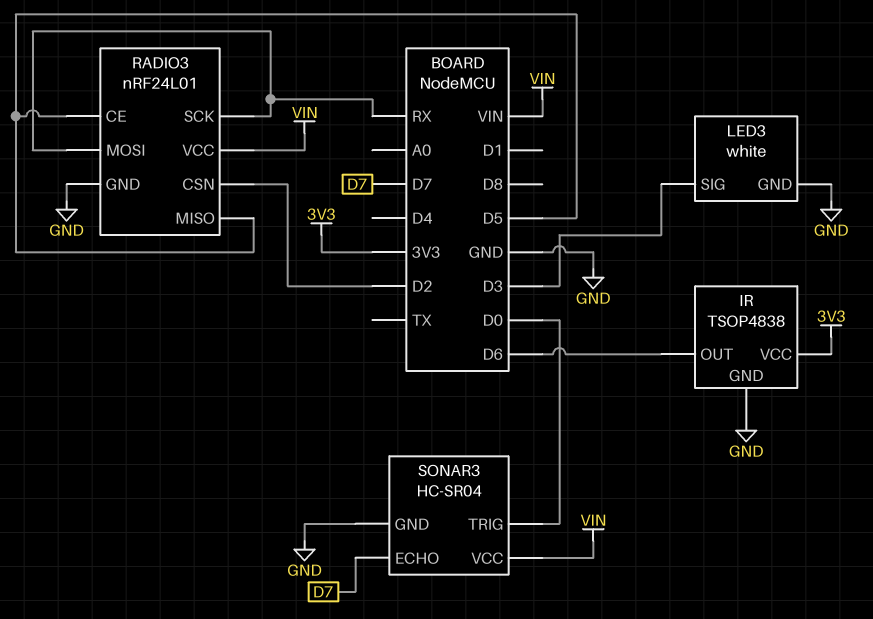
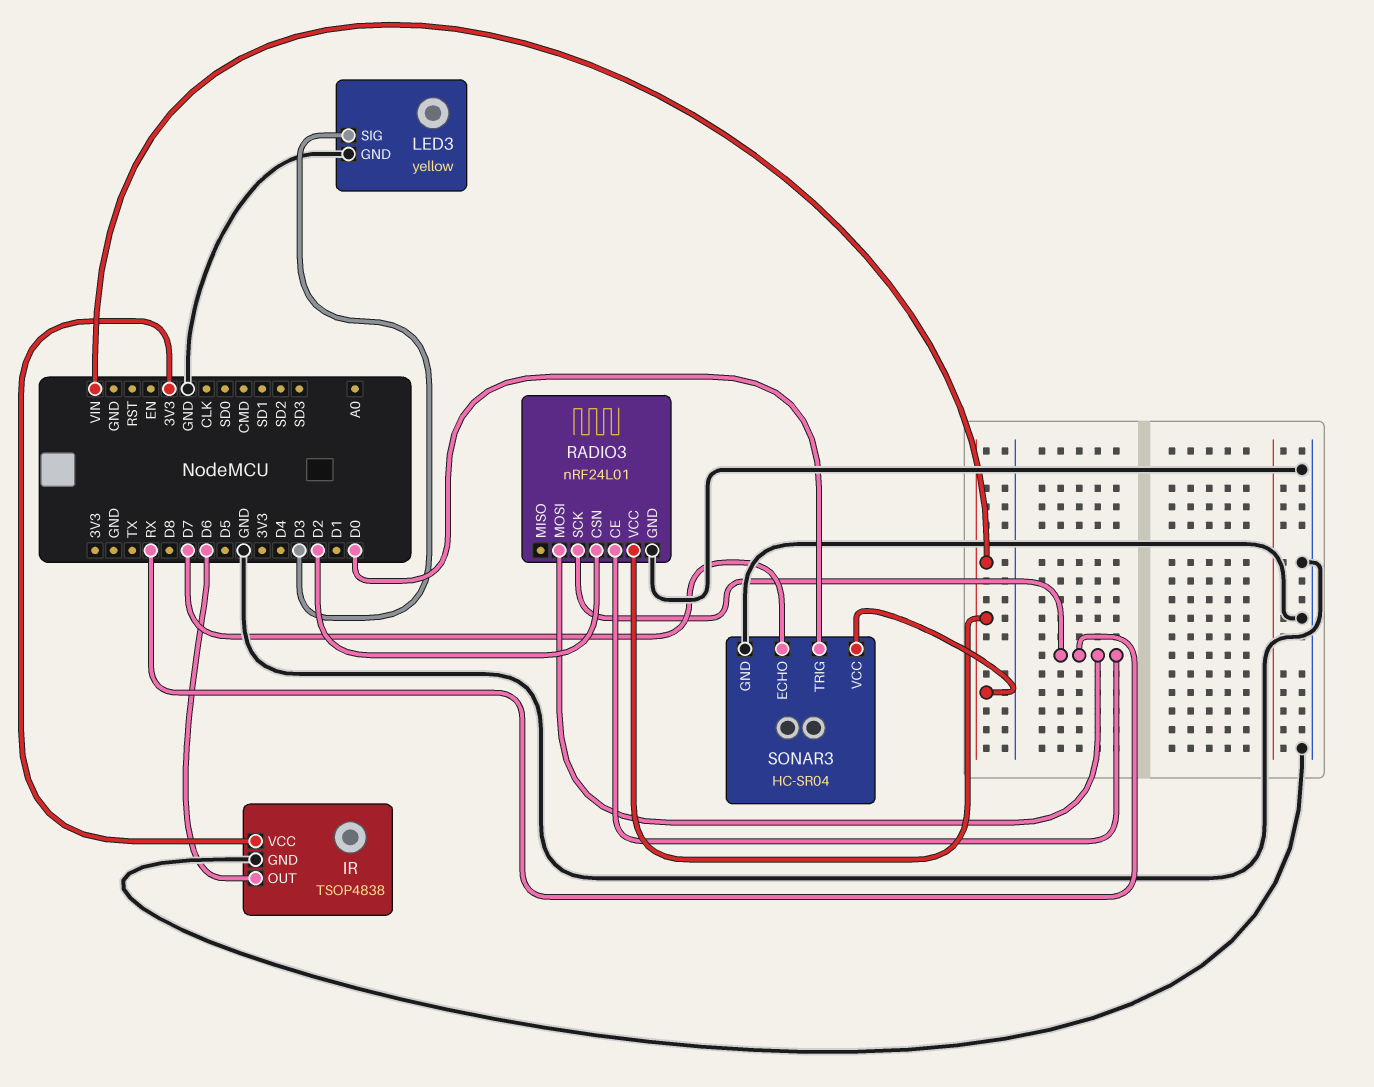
LED3: white -> yellow
RADIO3 pin CE: D5 -> RX
RADIO3 pin MISO: D5 -> none

